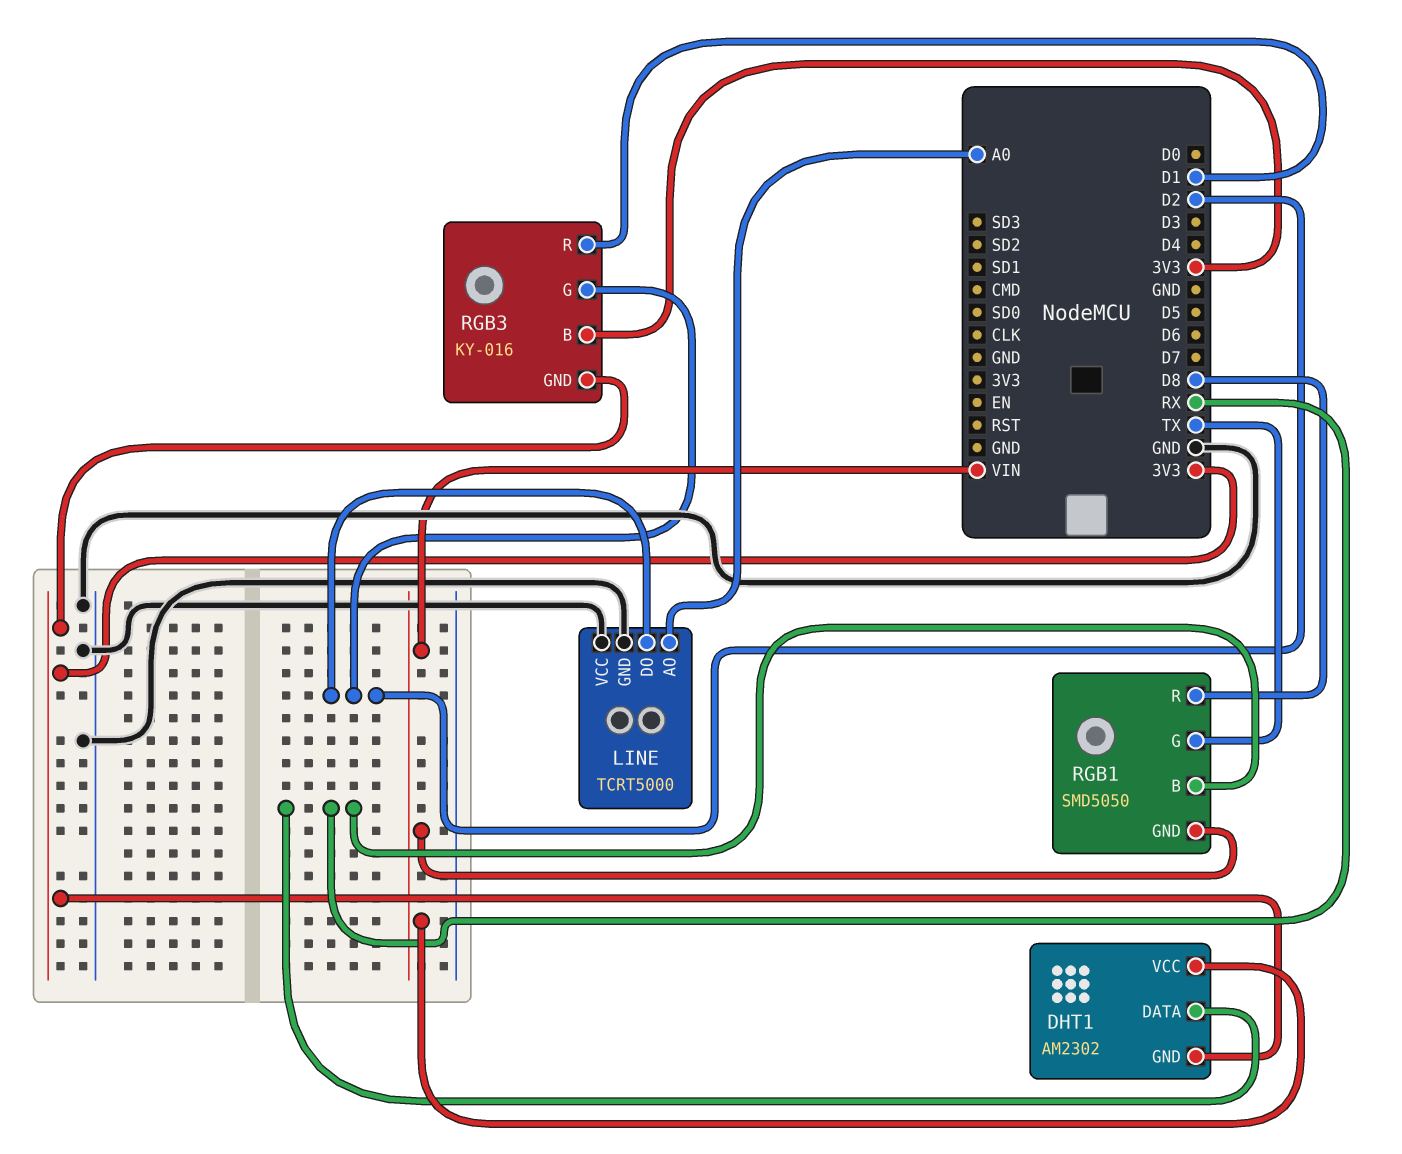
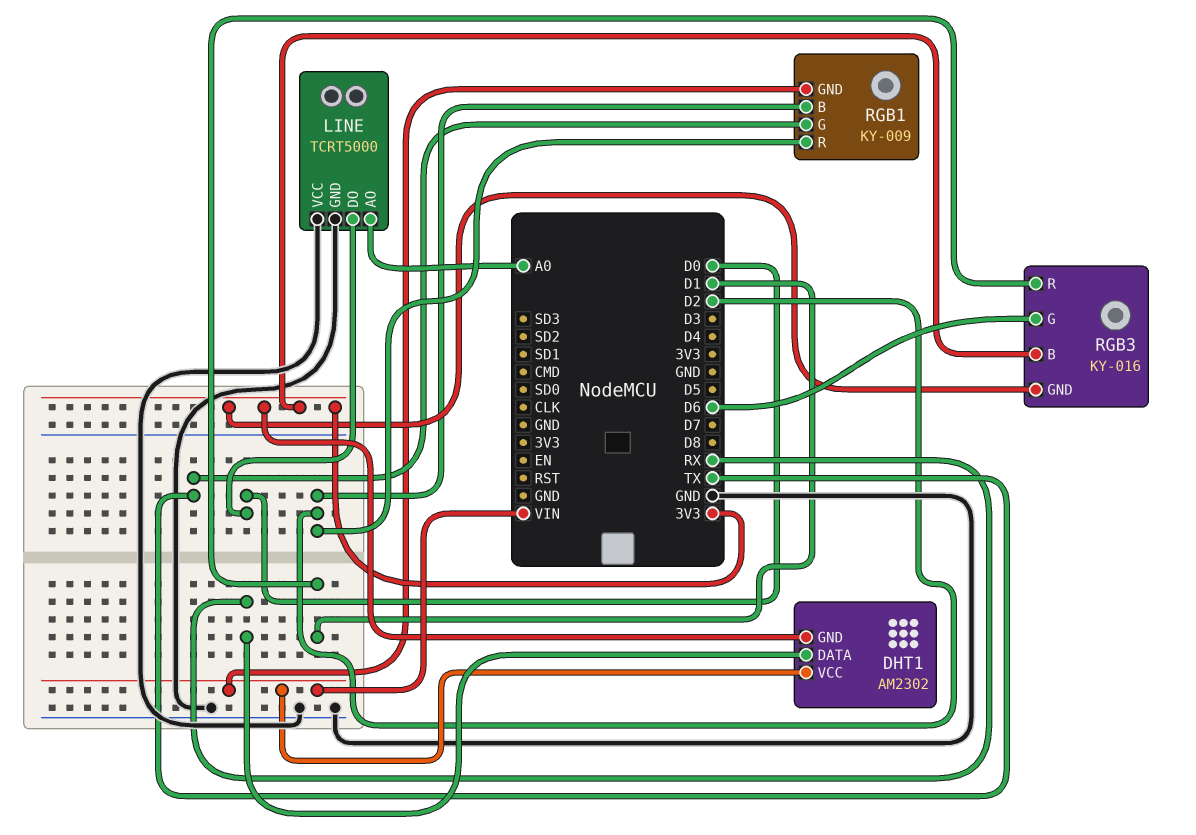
LINE pin DO: D2 -> D0
RGB1: SMD5050 -> KY-009
RGB1 pin B: RX -> D2
RGB1 pin R: D8 -> D2
RGB3 pin G: D2 -> D6

